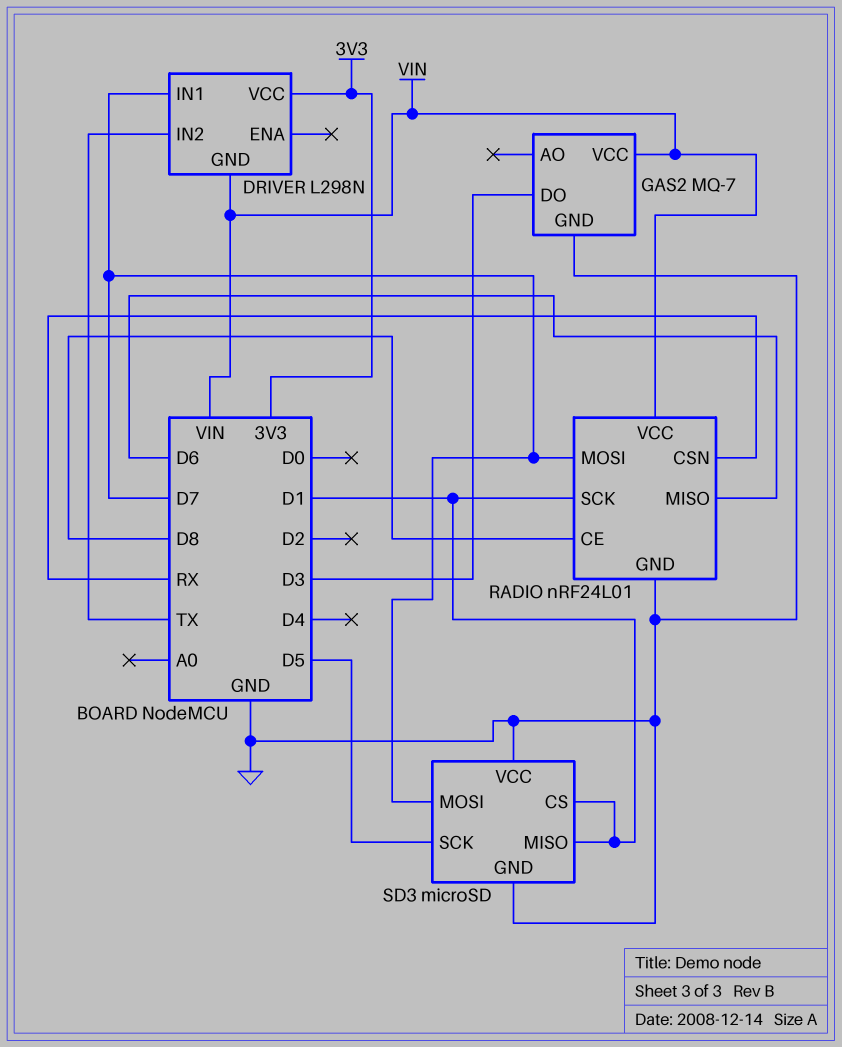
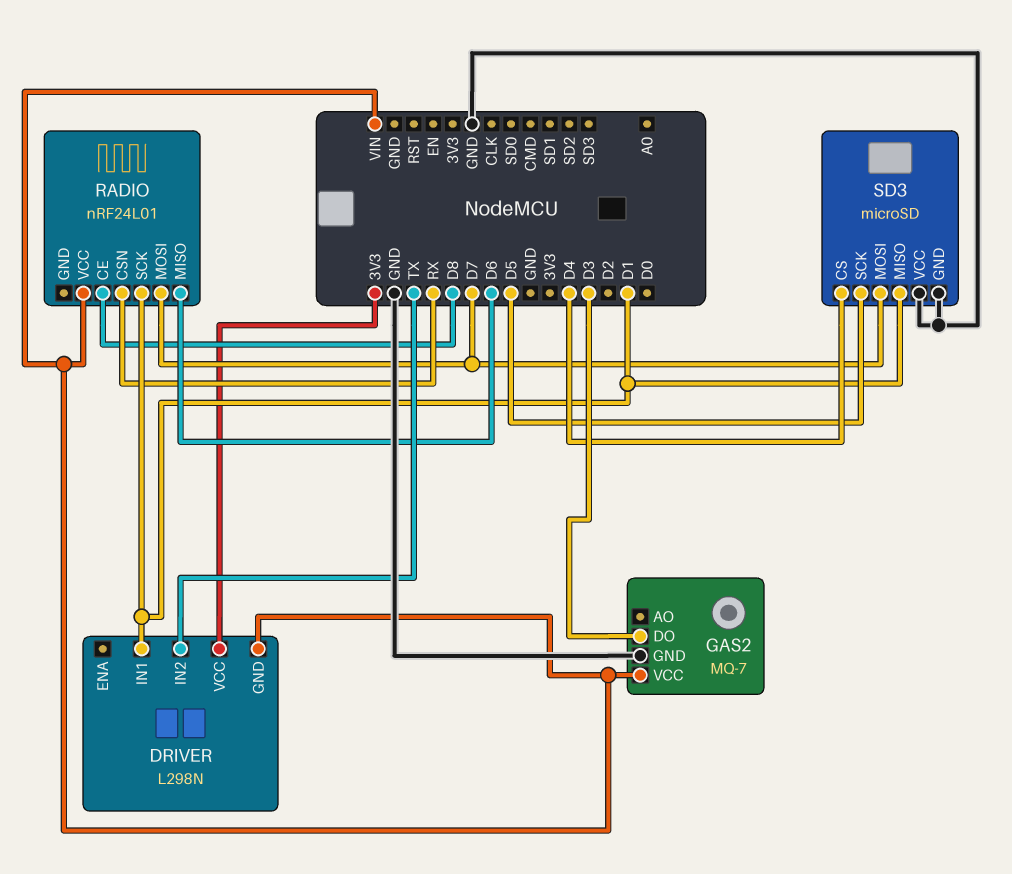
DRIVER pin IN1: D7 -> D1
RADIO pin GND: GND -> none
SD3 pin CS: D1 -> D4

